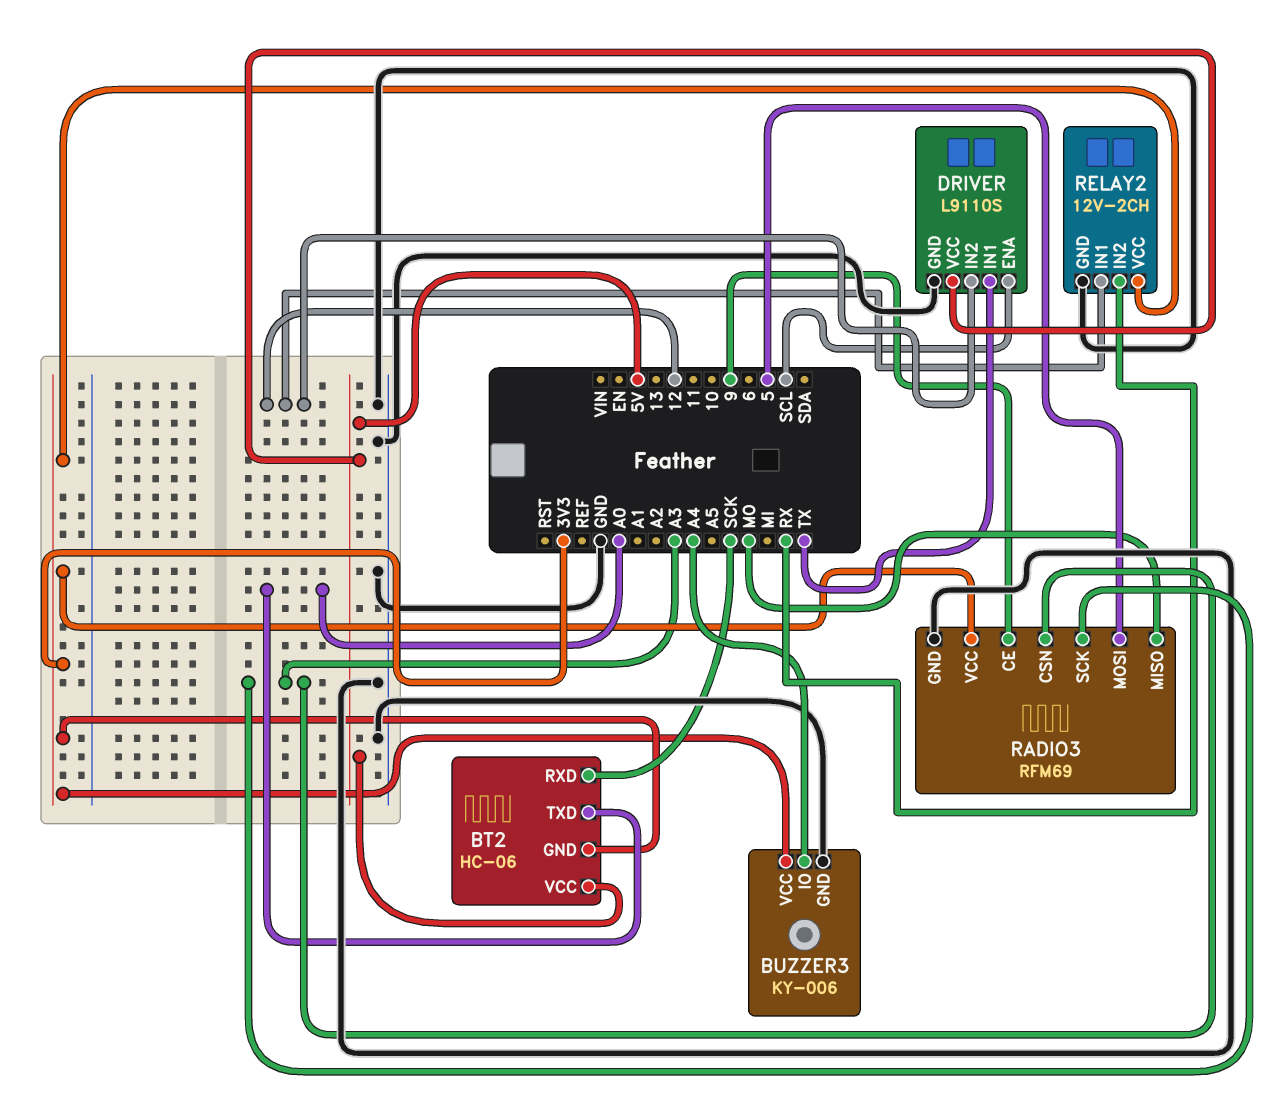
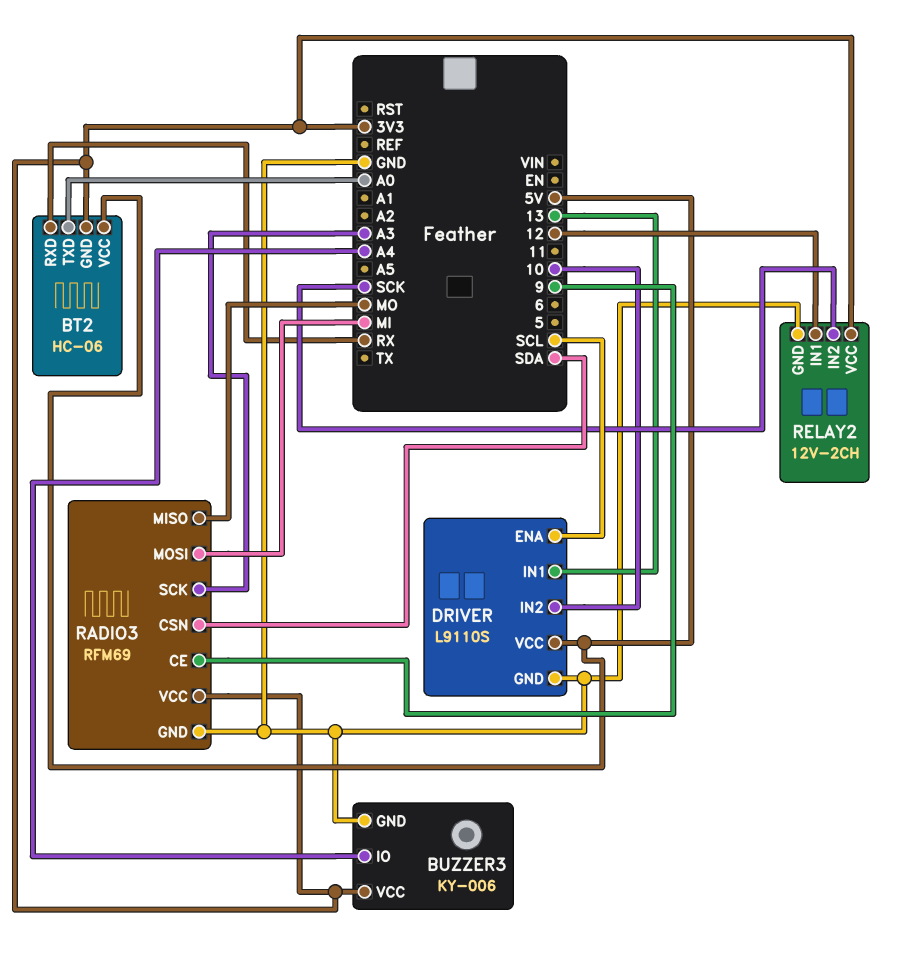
BT2 pin RXD: SCK -> RX
DRIVER pin IN1: TX -> 13
DRIVER pin IN2: 12 -> 10
RADIO3 pin CSN: A3 -> SDA
RADIO3 pin MOSI: 5 -> MI
RELAY2 pin IN2: RX -> SCK

